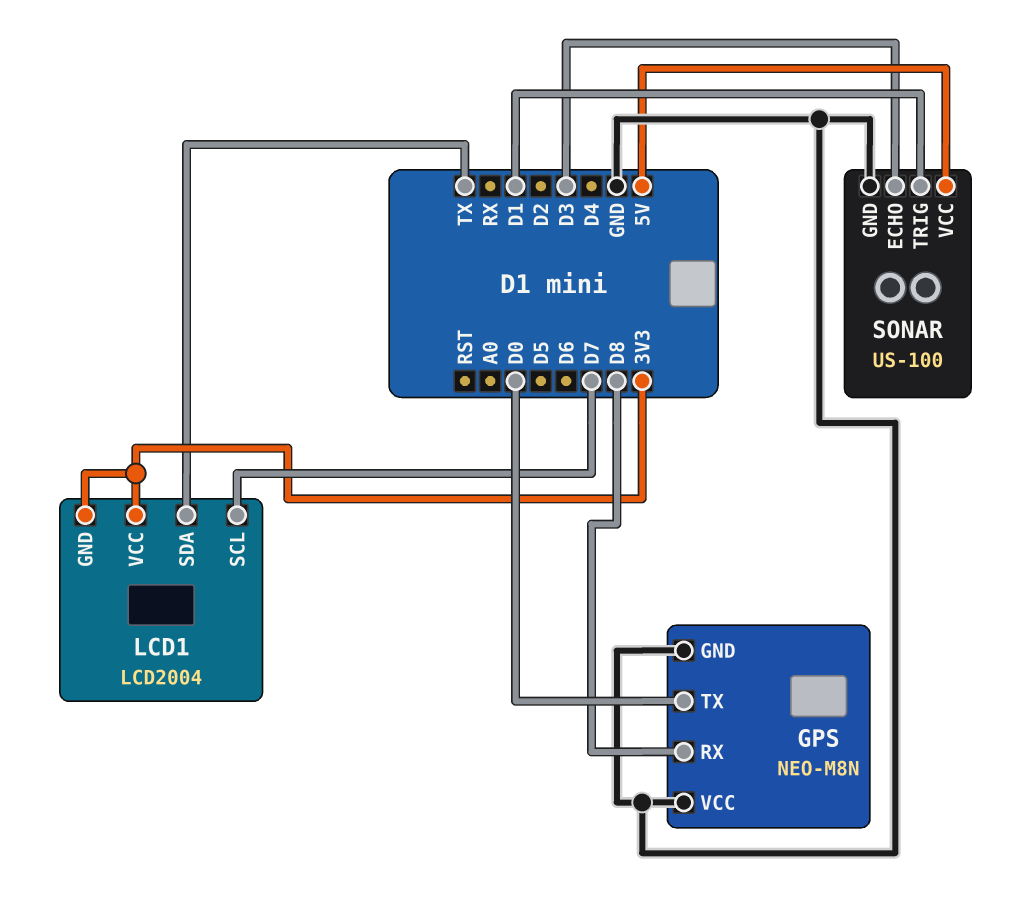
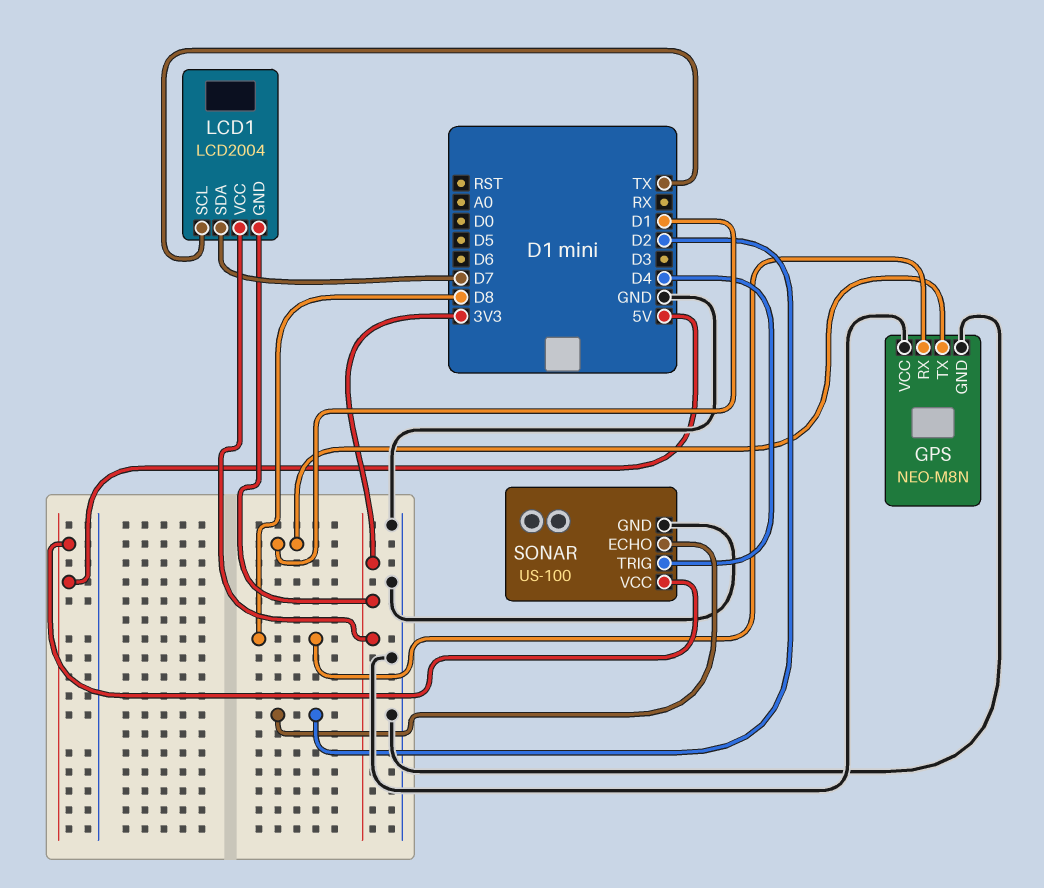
GPS pin TX: D0 -> D1
LCD1 pin SCL: D7 -> TX
LCD1 pin SDA: TX -> D7
SONAR pin ECHO: D3 -> D2
SONAR pin TRIG: D1 -> D4

